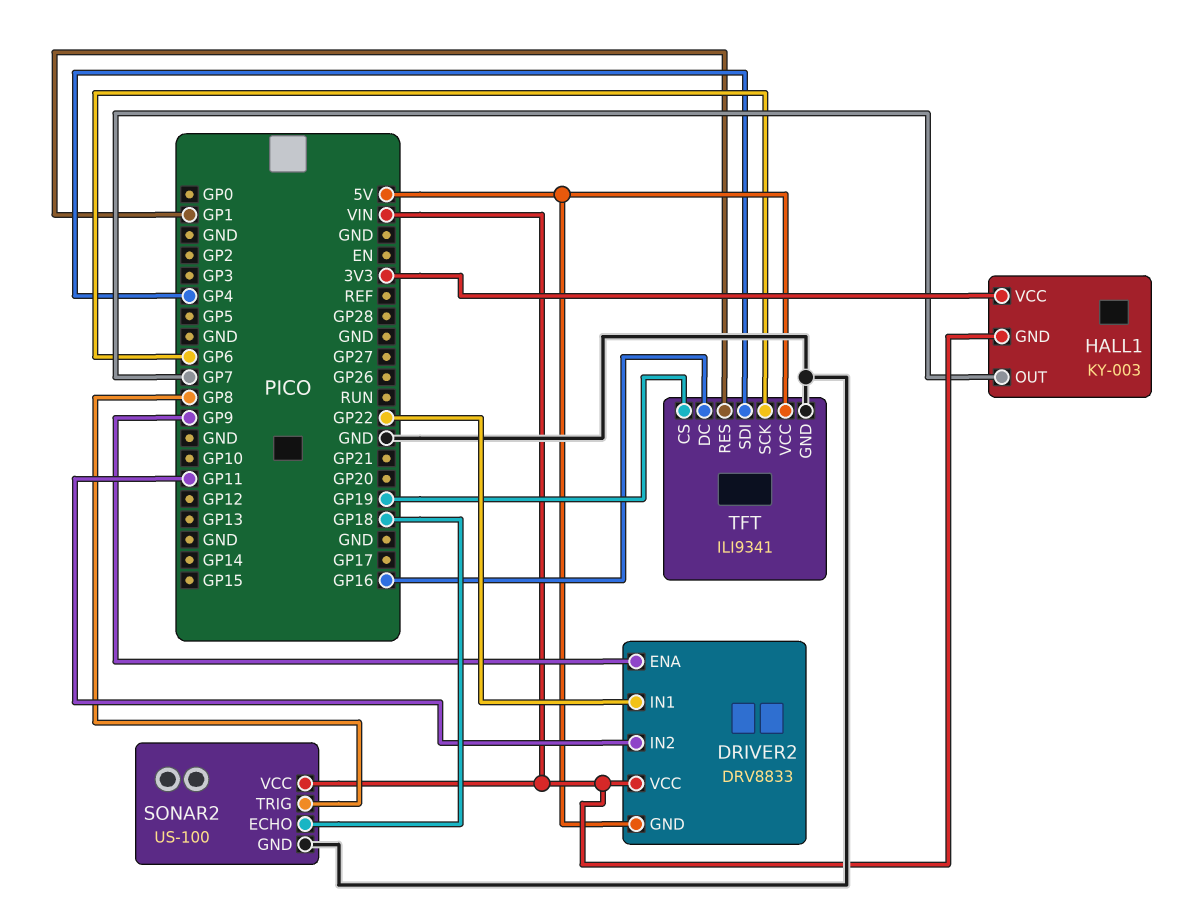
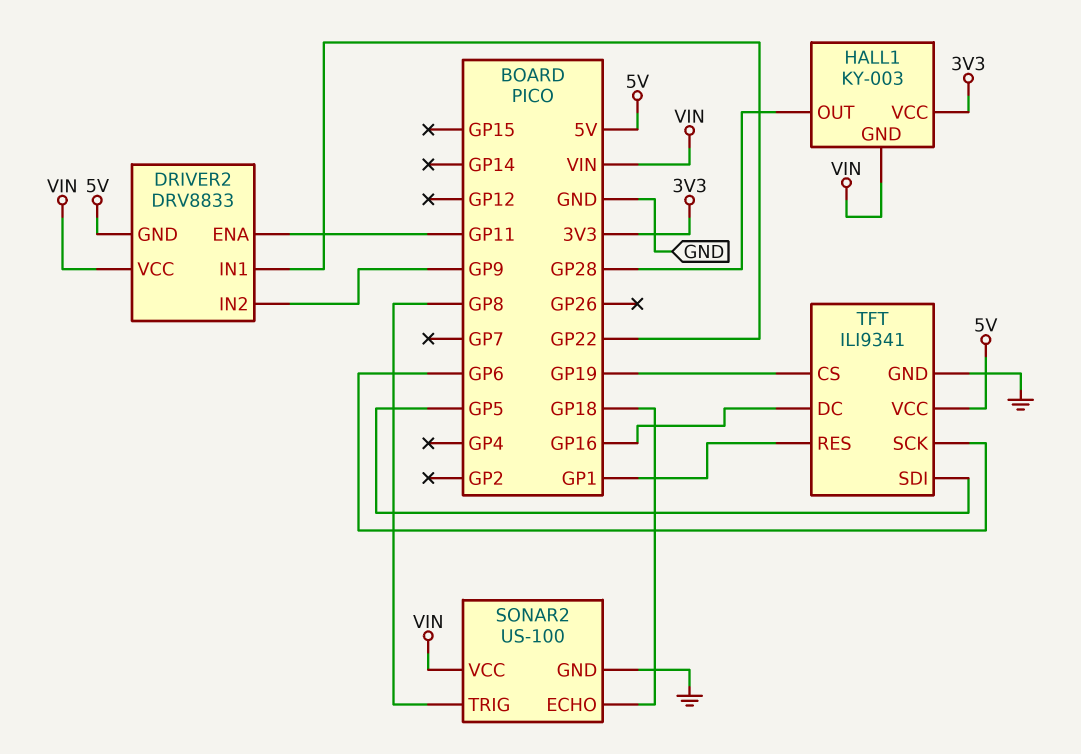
DRIVER2 pin ENA: GP9 -> GP11
DRIVER2 pin IN2: GP11 -> GP9
HALL1 pin OUT: GP7 -> GP28
TFT pin SDI: GP4 -> GP5

